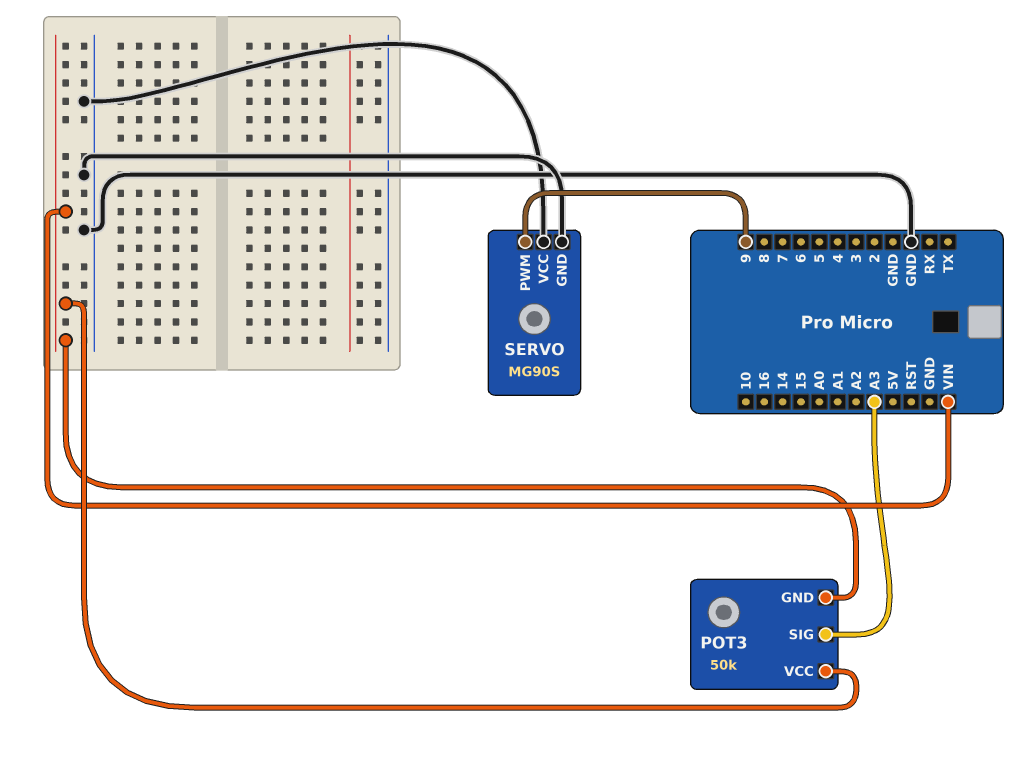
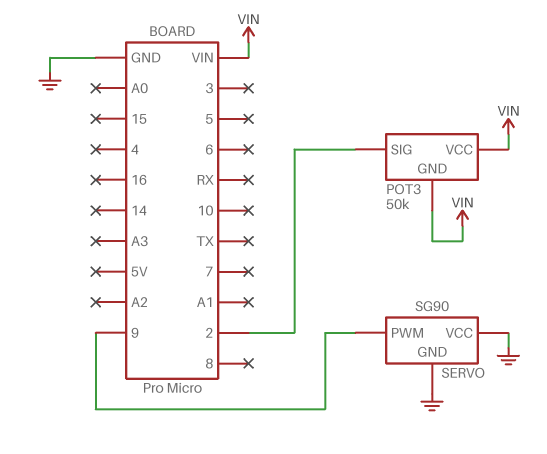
POT3 pin SIG: A3 -> 2
SERVO: MG90S -> SG90

